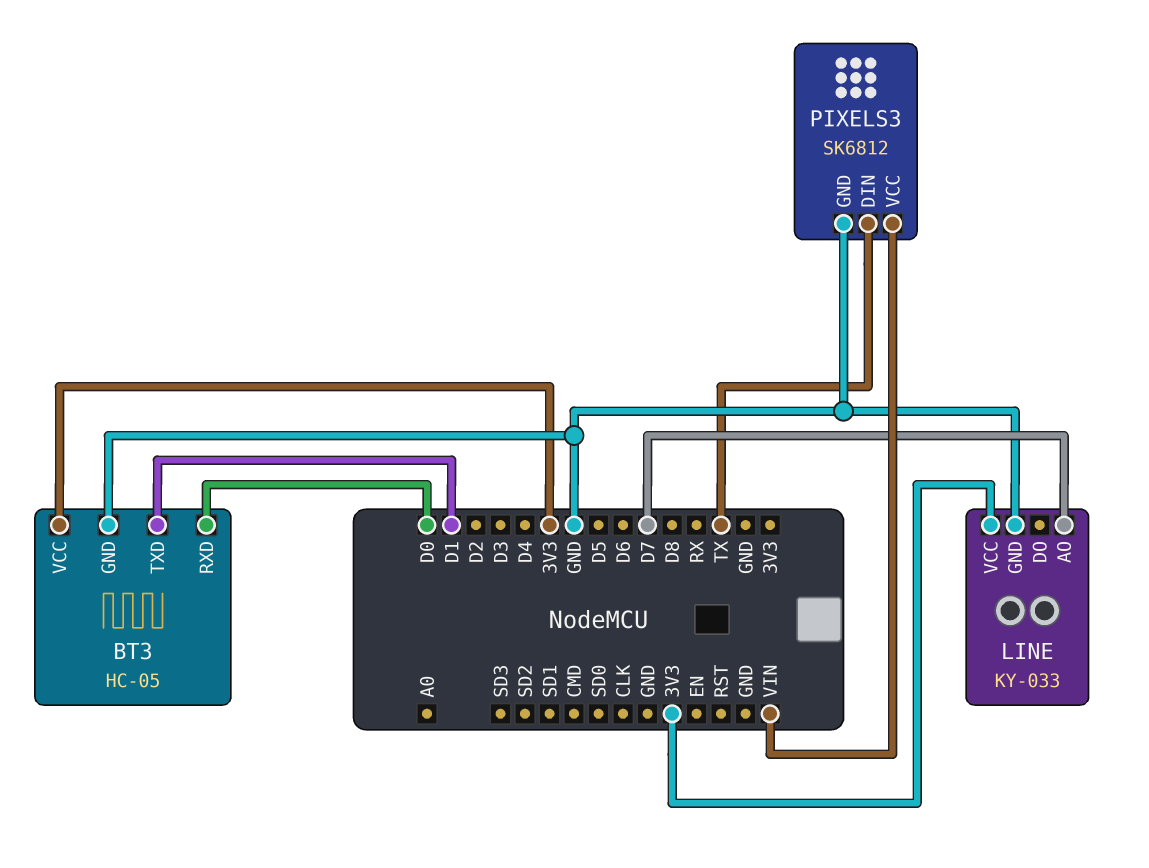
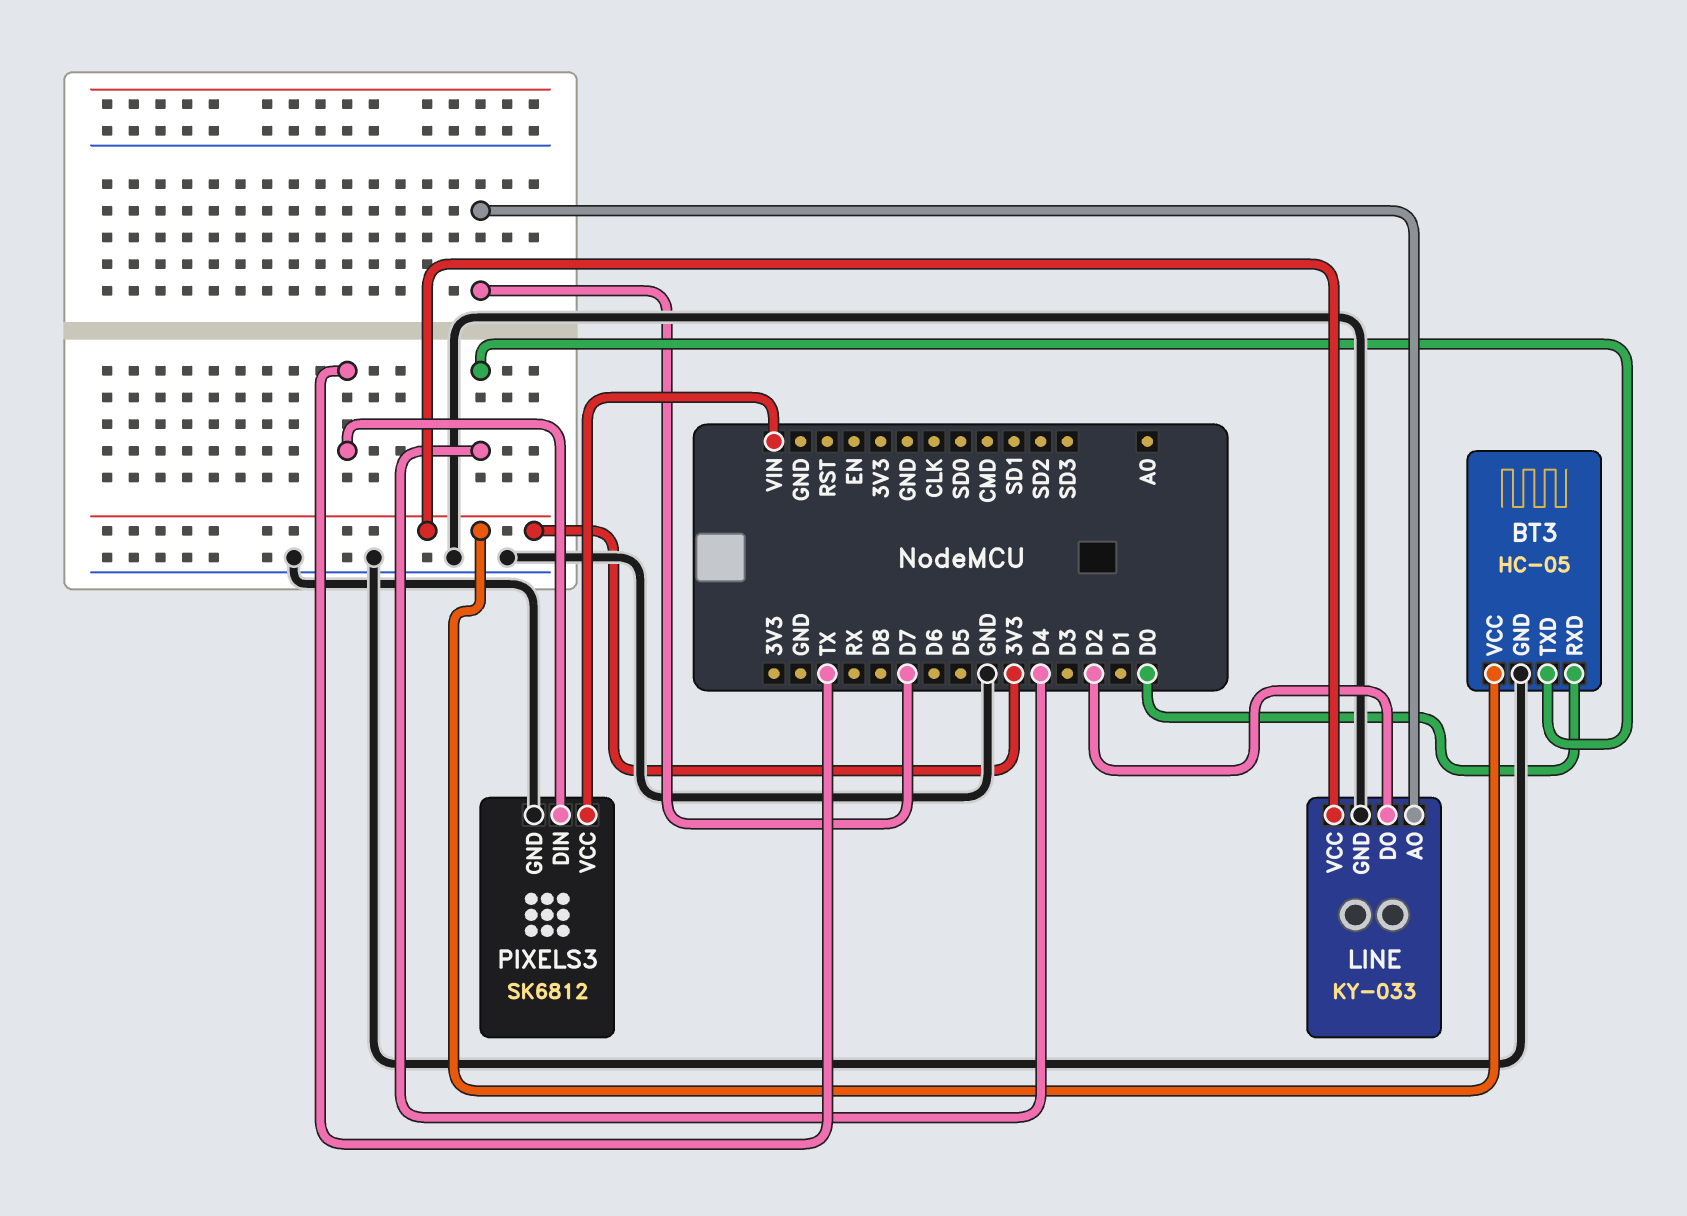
BT3 pin TXD: D1 -> D4
LINE pin DO: none -> D2

